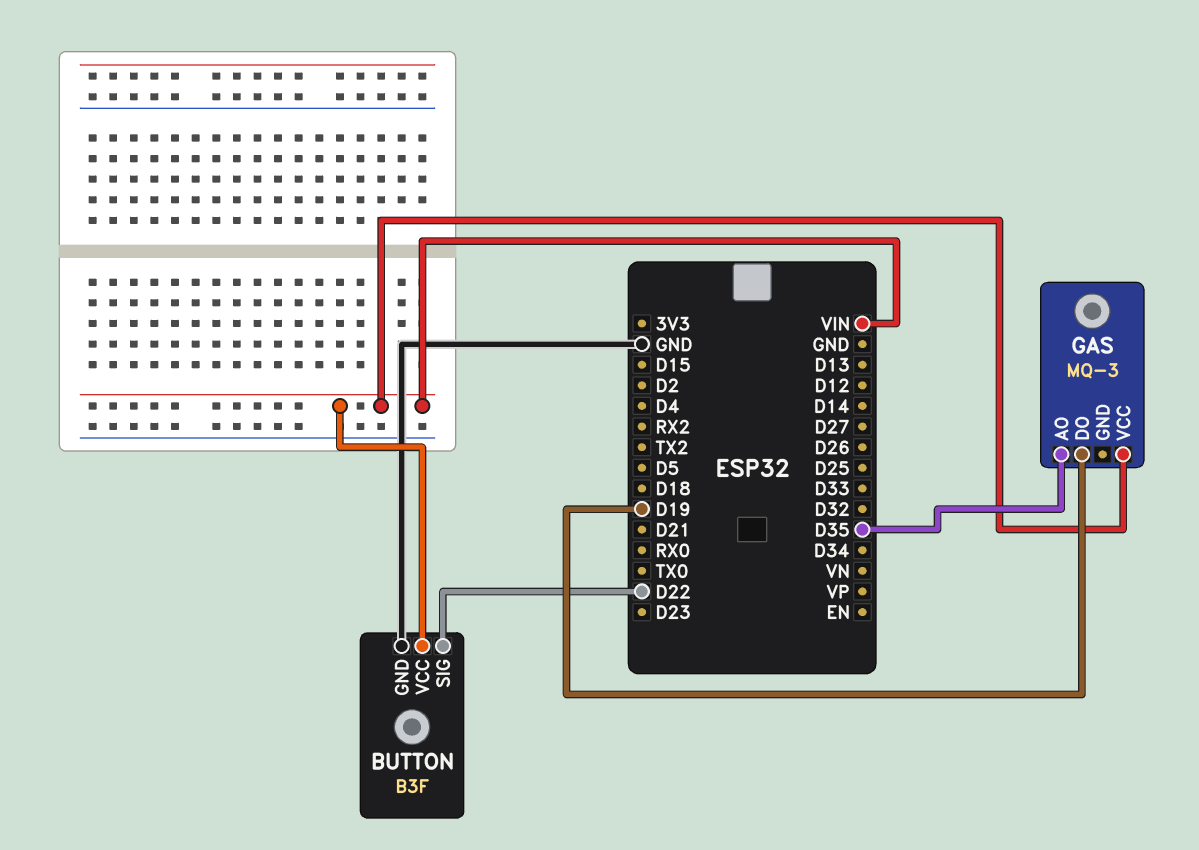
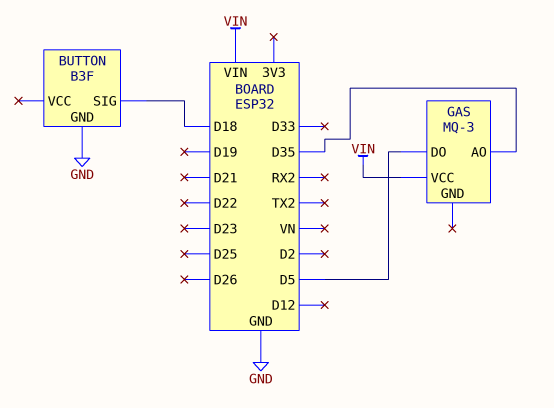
BUTTON pin SIG: D22 -> D18
BUTTON pin VCC: VIN -> none
GAS pin DO: D19 -> D5

